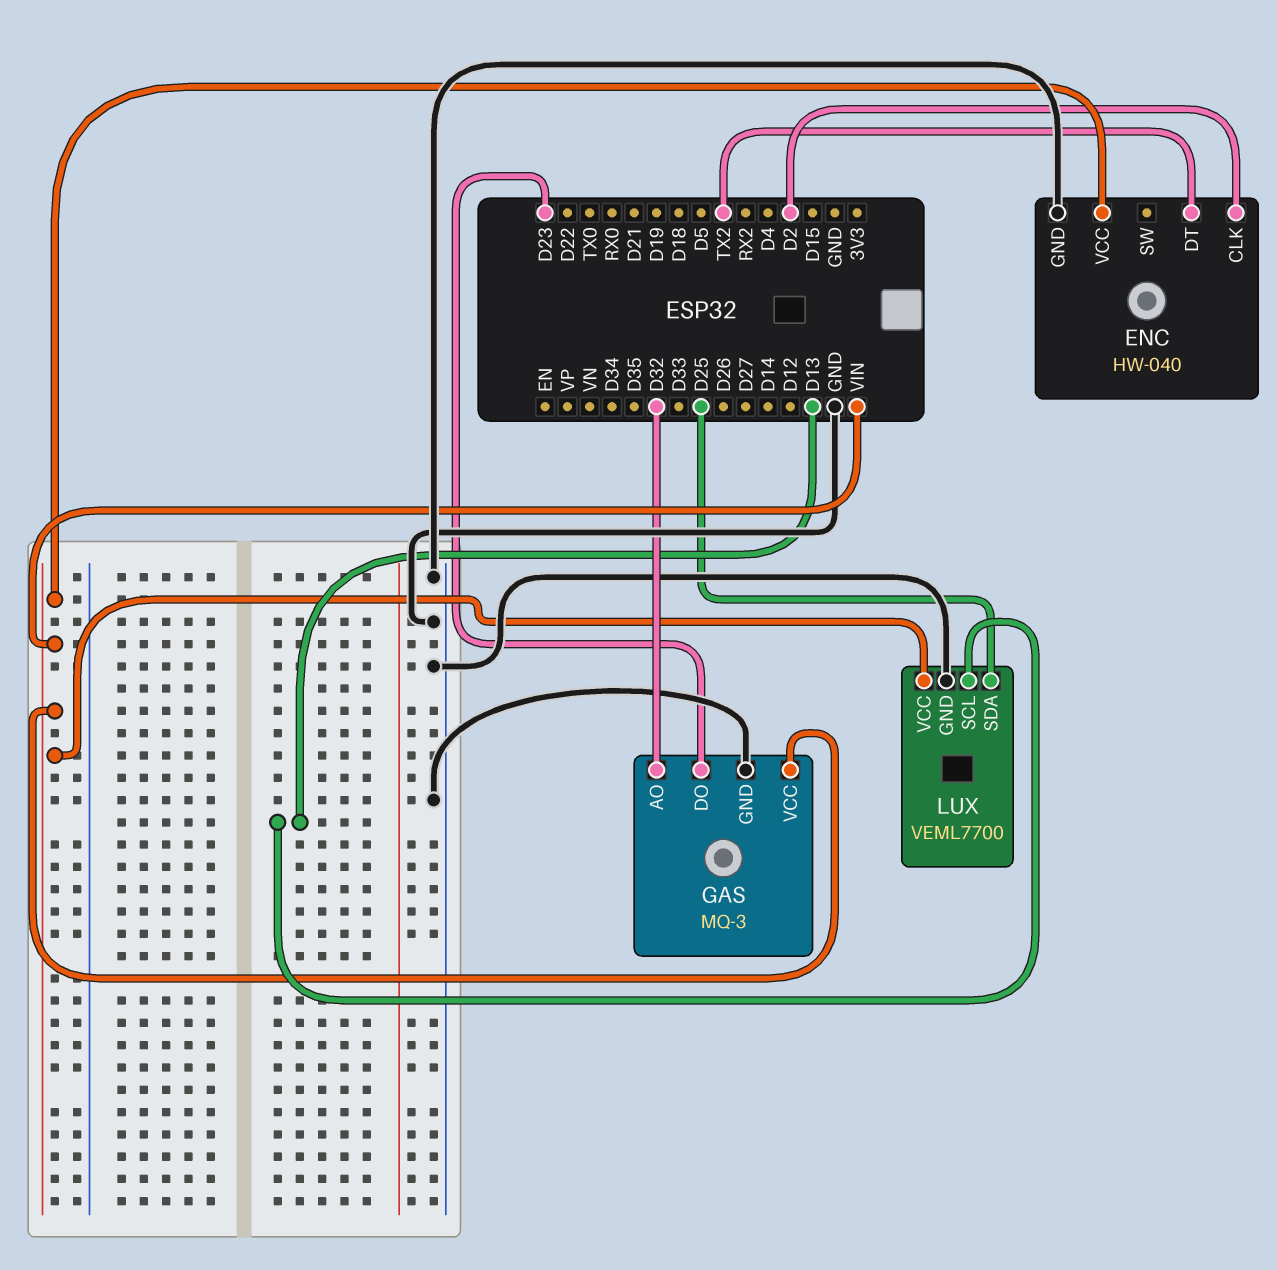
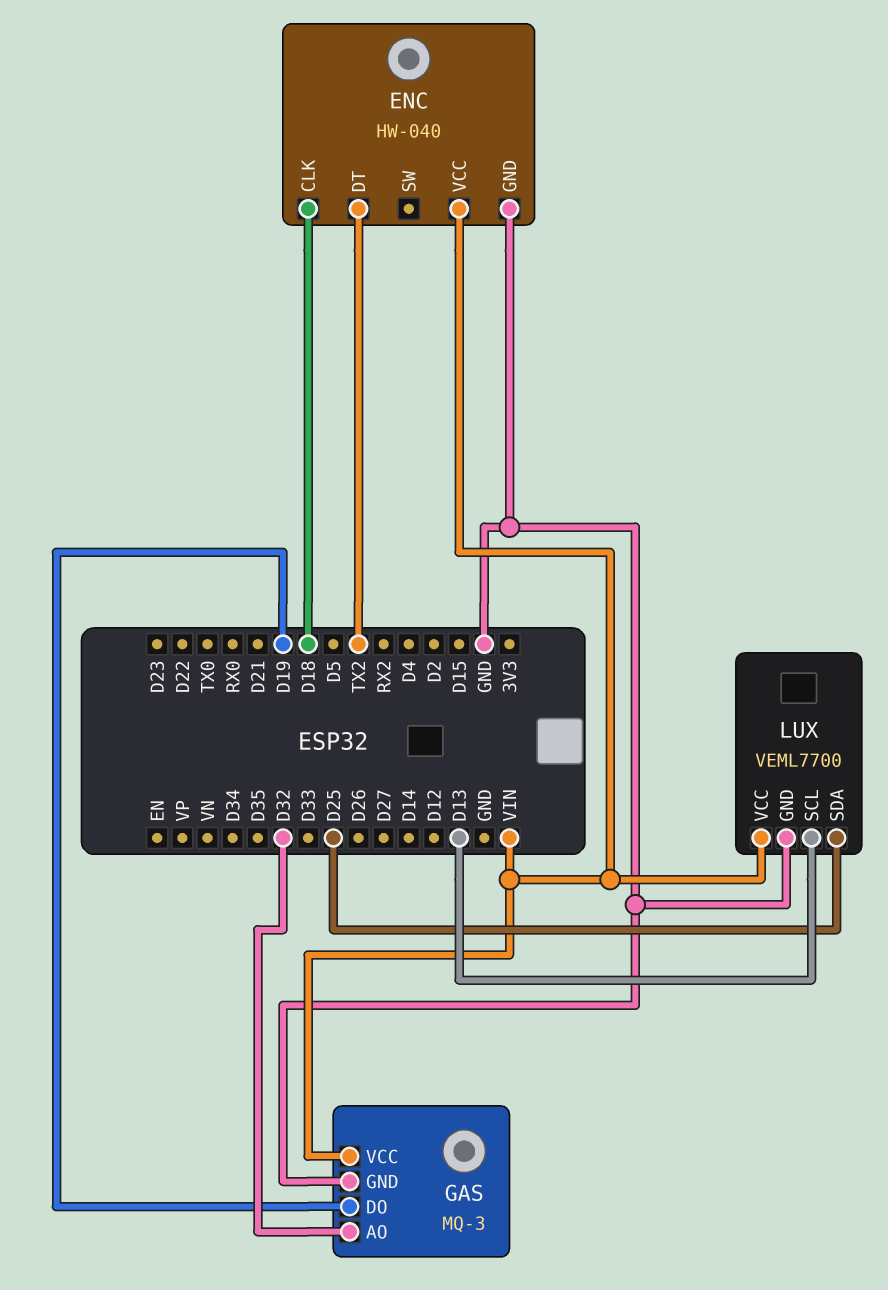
ENC pin CLK: D2 -> D18
GAS pin DO: D23 -> D19

